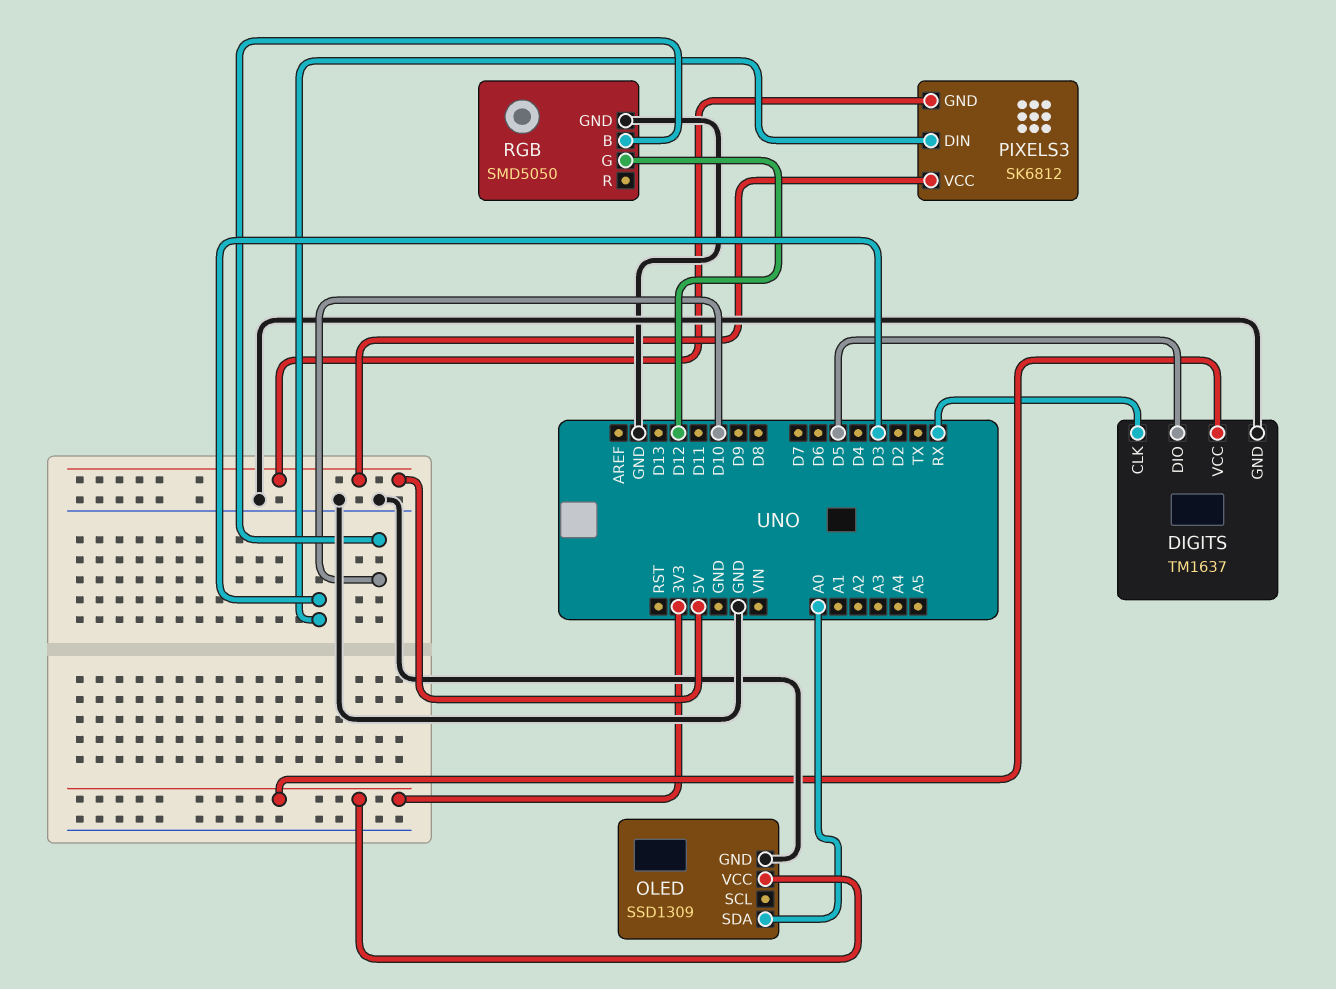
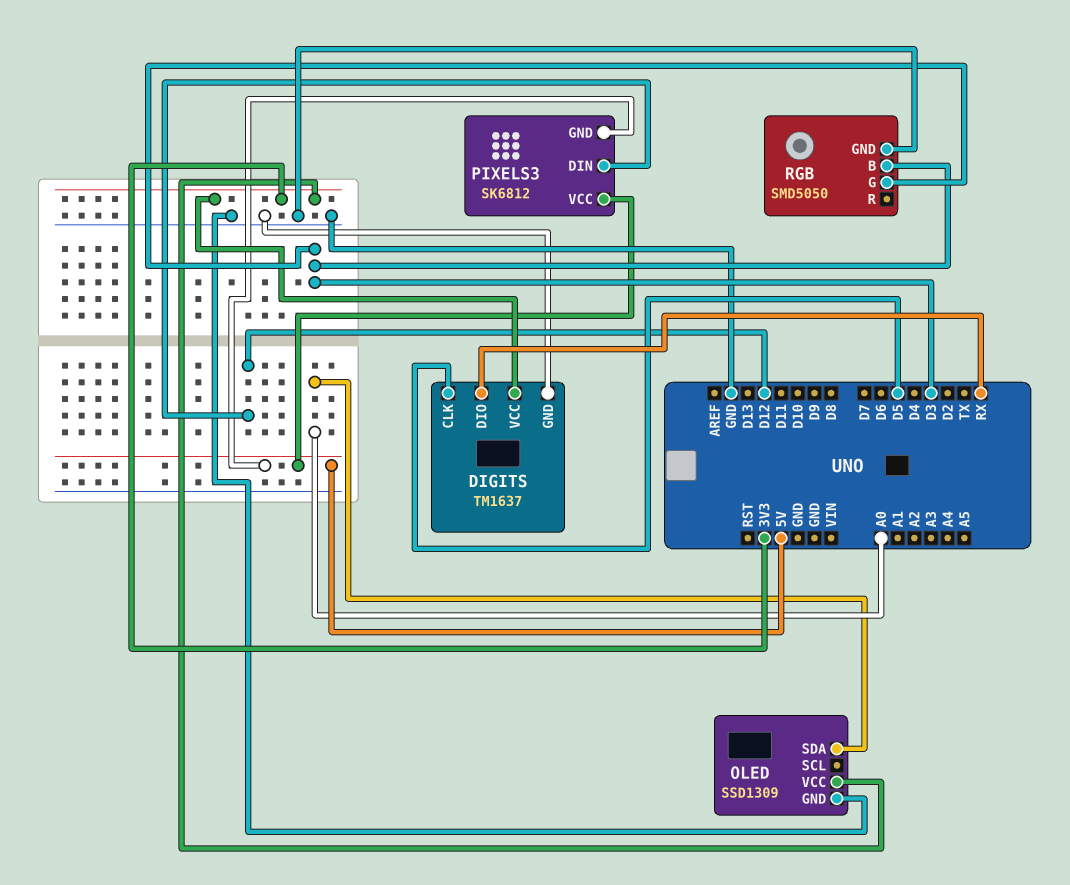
DIGITS pin CLK: RX -> D5
DIGITS pin DIO: D5 -> RX
PIXELS3 pin DIN: D3 -> D12
RGB pin B: D10 -> D3
RGB pin G: D12 -> D3

